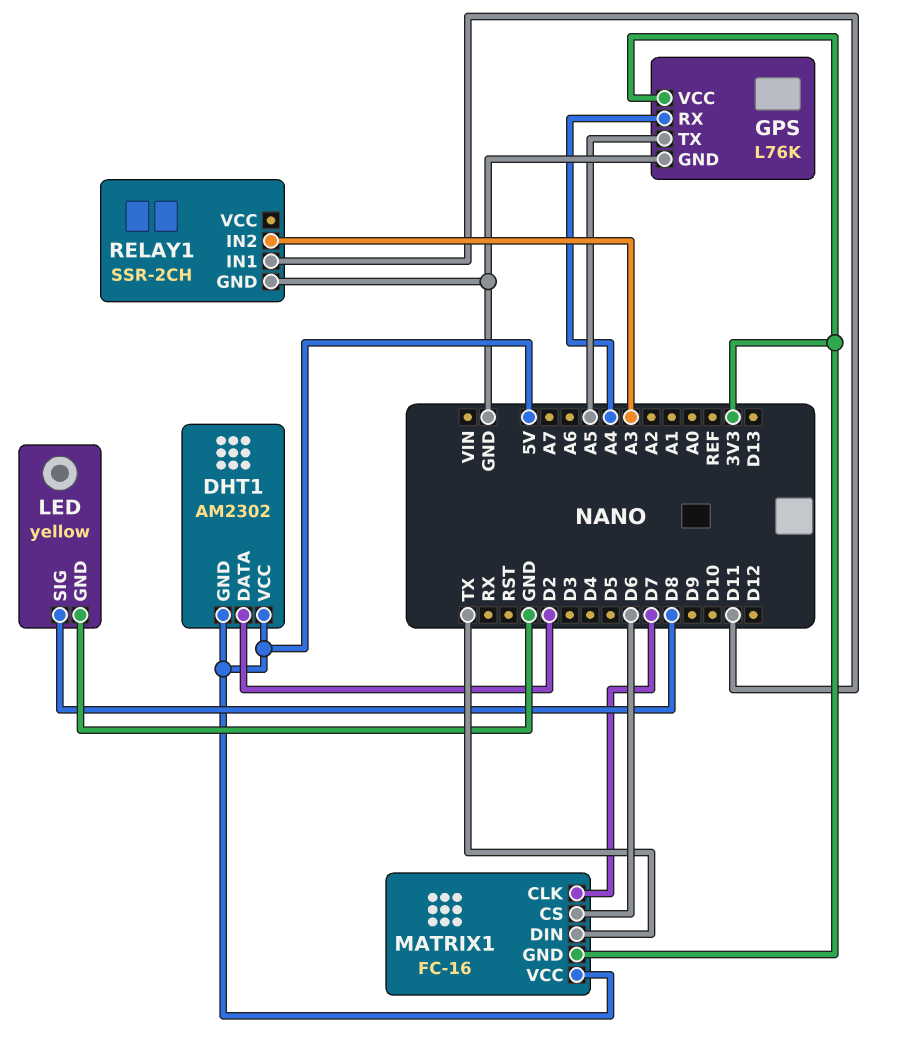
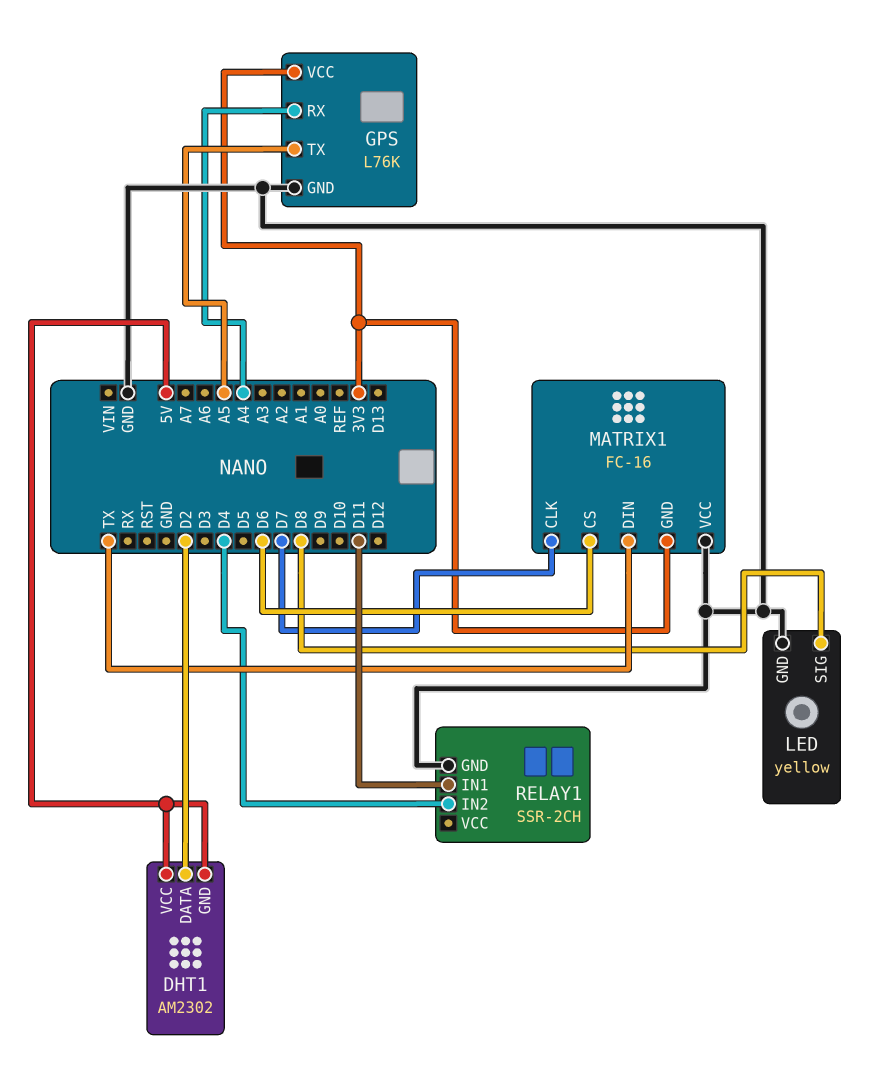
MATRIX1 pin VCC: 5V -> GND
RELAY1 pin IN2: A3 -> D4

